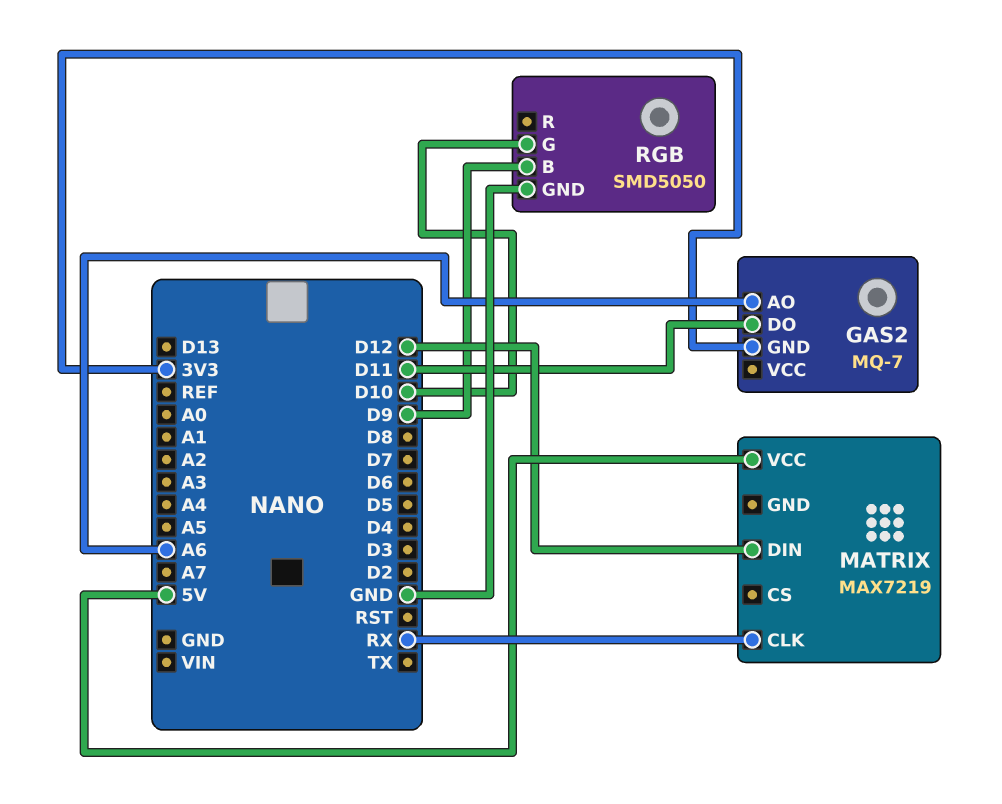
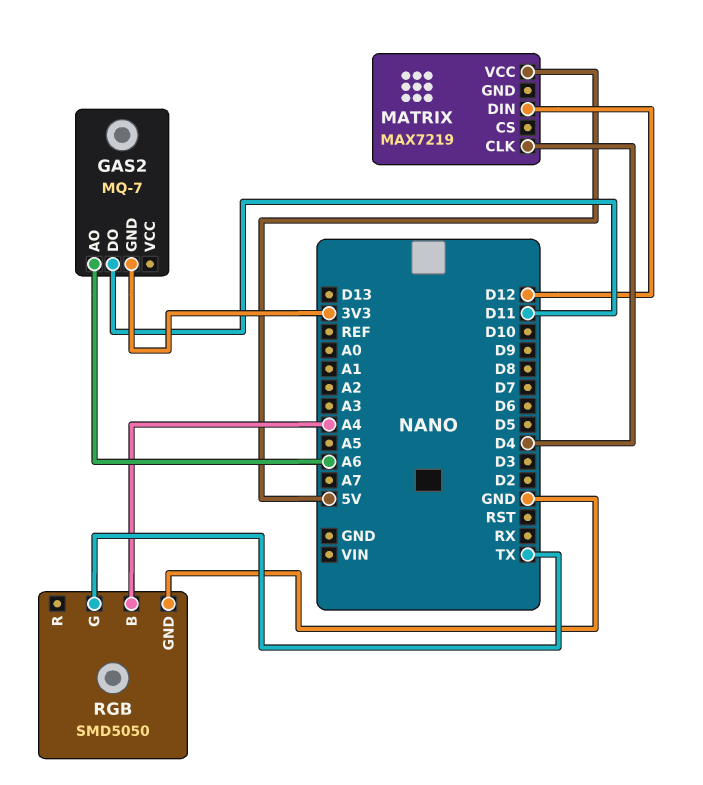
MATRIX pin CLK: RX -> D4
RGB pin B: D9 -> A4
RGB pin G: D10 -> TX

